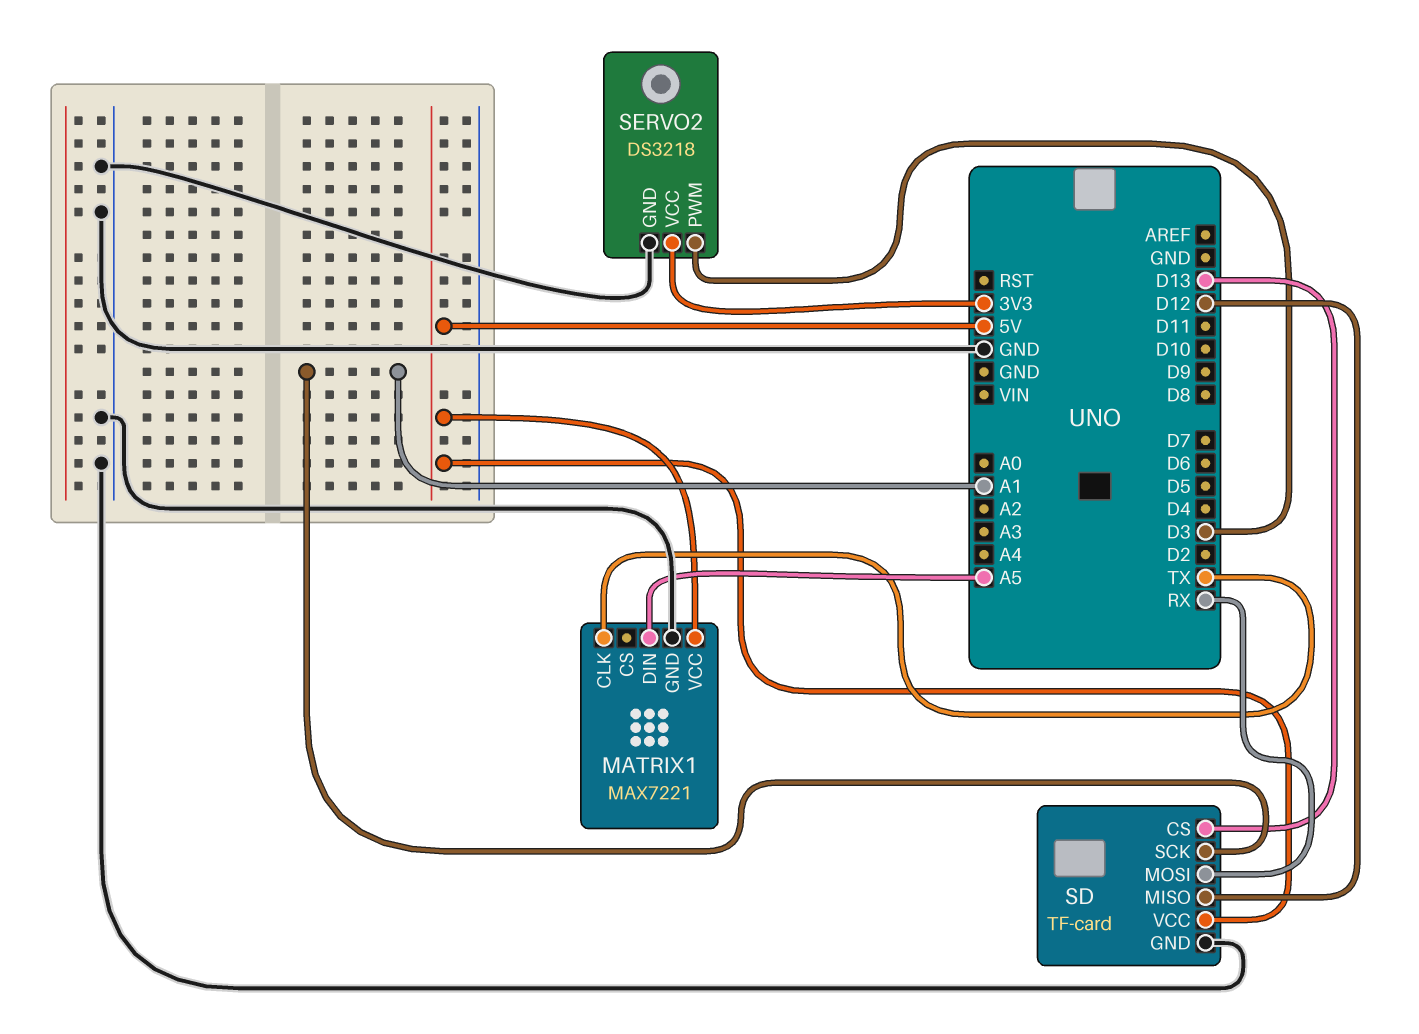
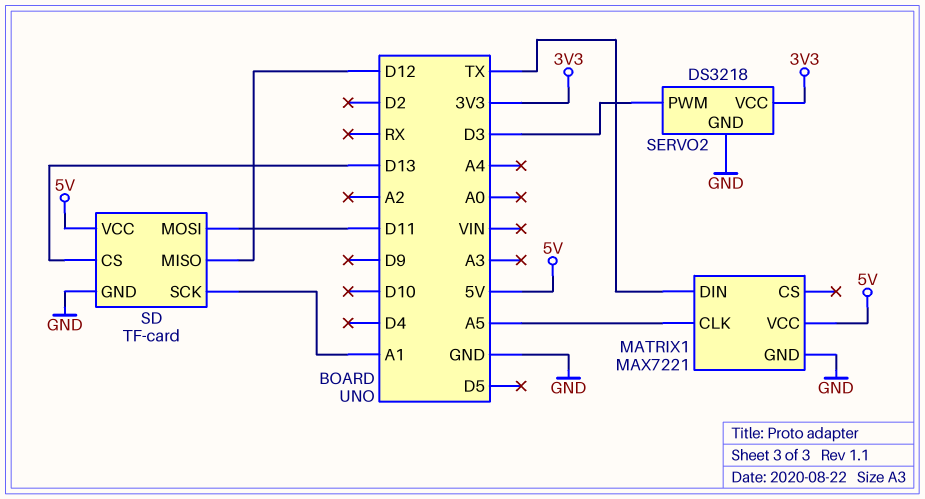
MATRIX1 pin CLK: TX -> A5
MATRIX1 pin DIN: A5 -> TX
SD pin MOSI: RX -> D11

